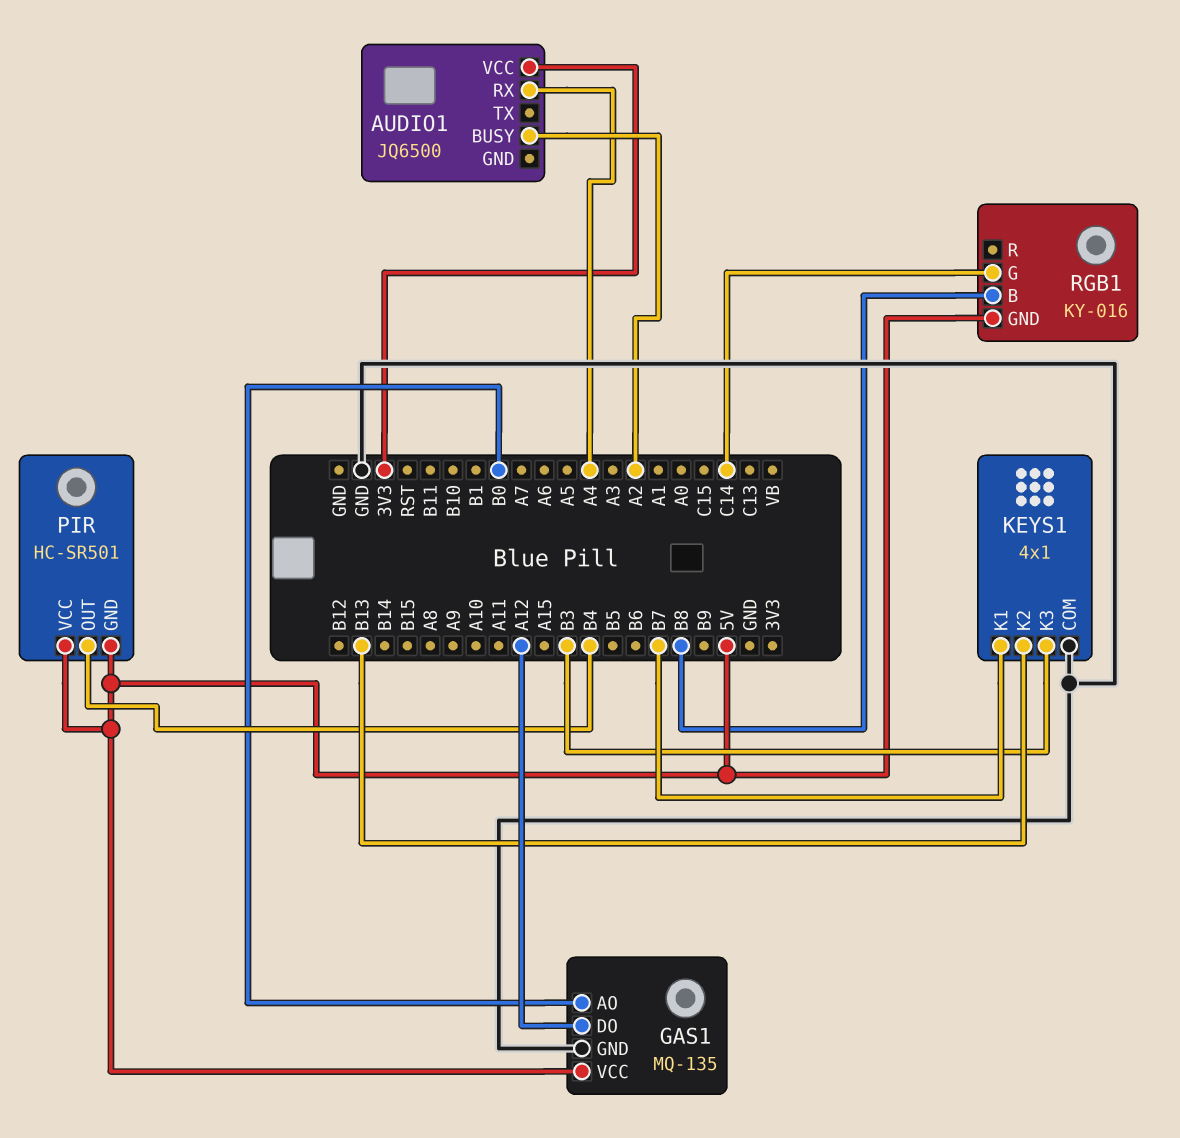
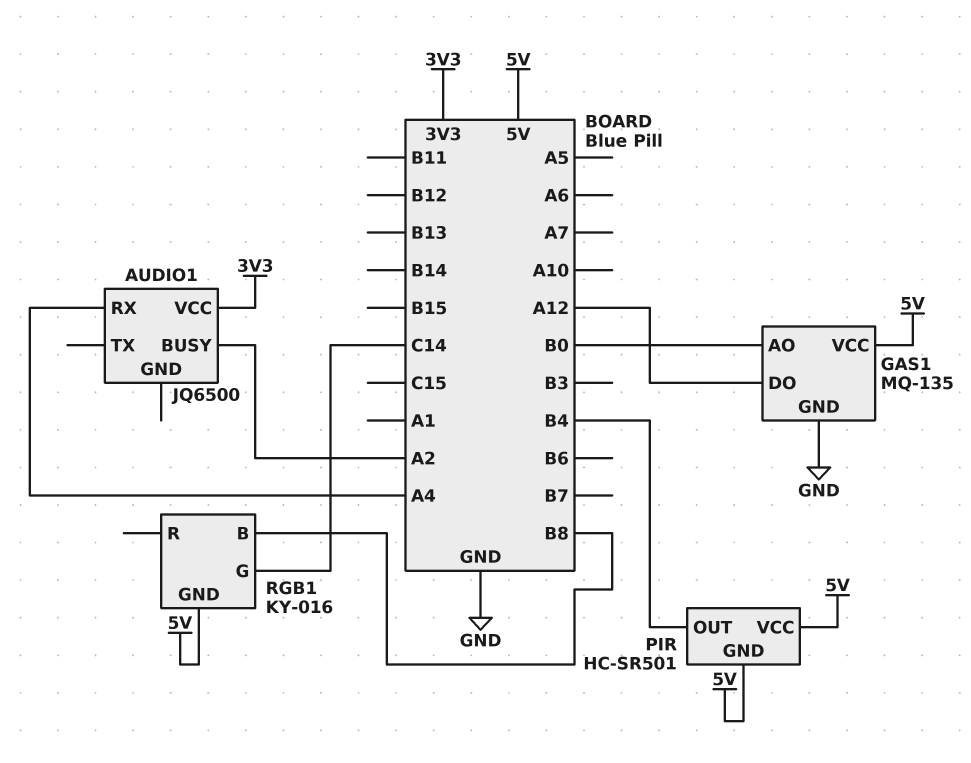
KEYS1: 4x1 -> none
KEYS1 pin COM: GND -> none
KEYS1 pin K1: B7 -> none
KEYS1 pin K2: B13 -> none
KEYS1 pin K3: B3 -> none

